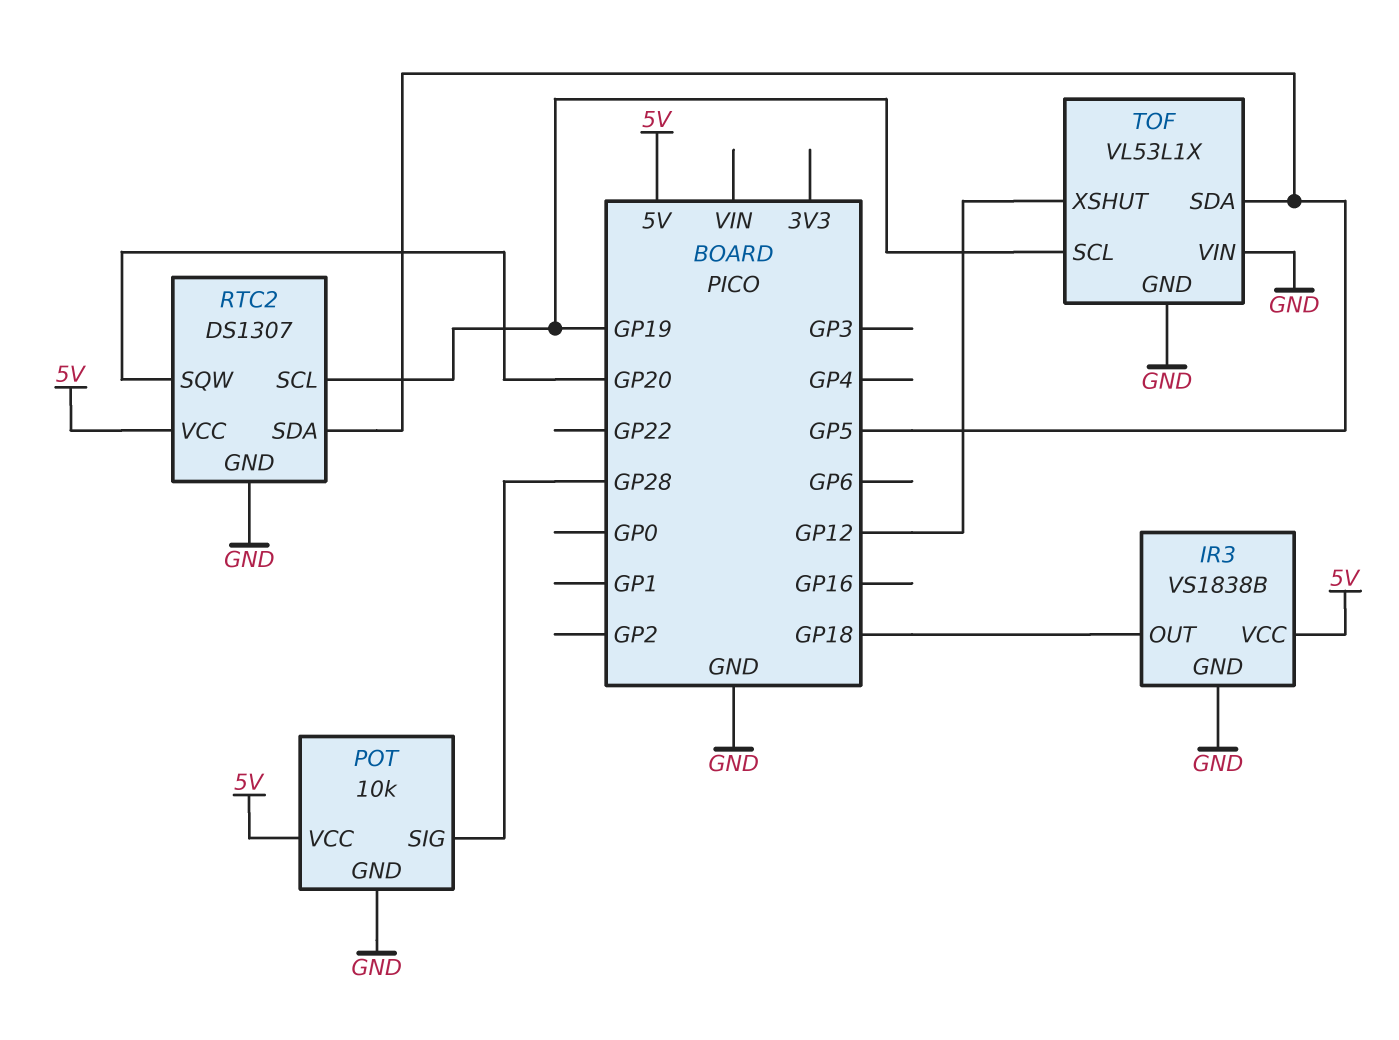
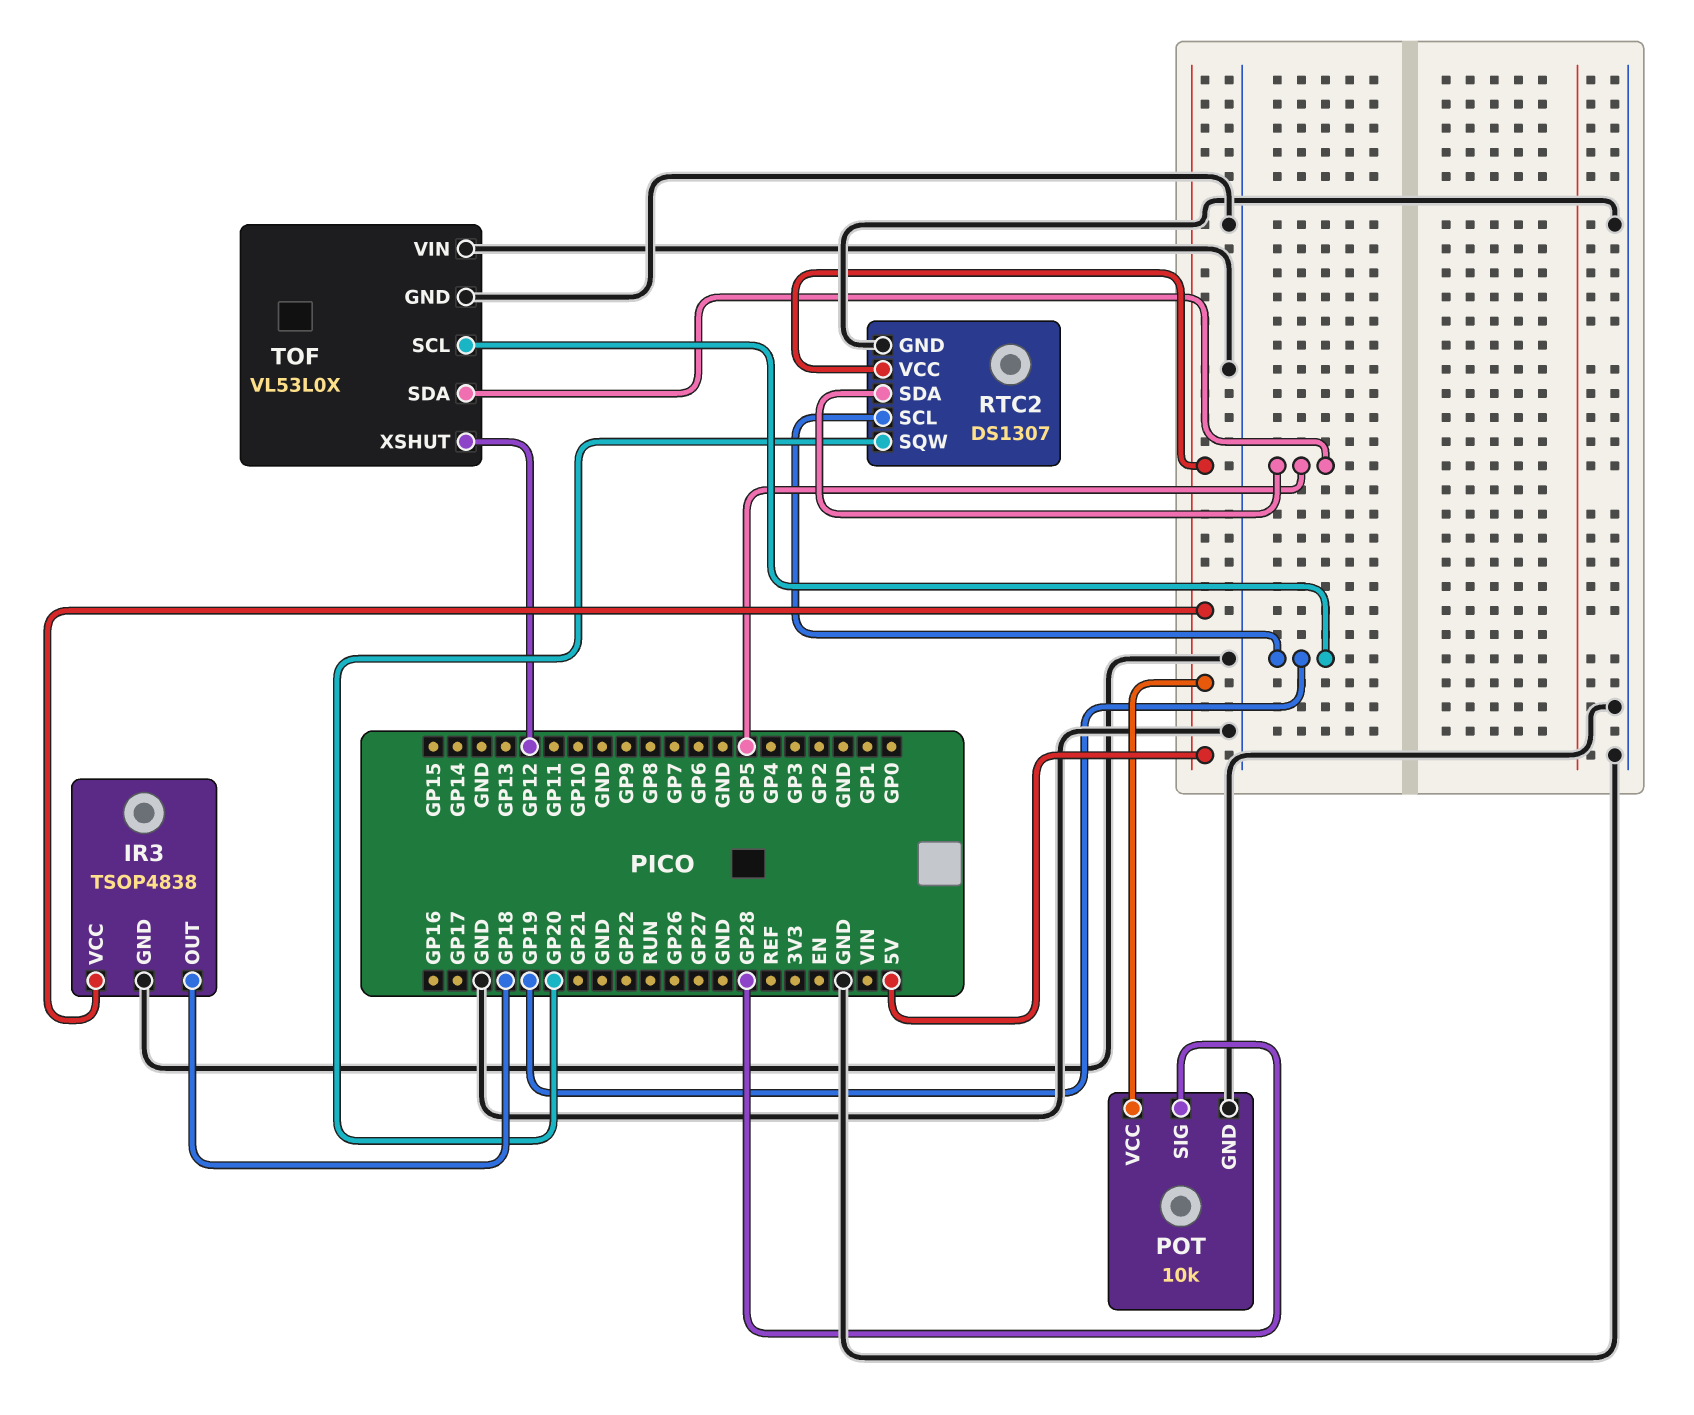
IR3: VS1838B -> TSOP4838
TOF: VL53L1X -> VL53L0X

